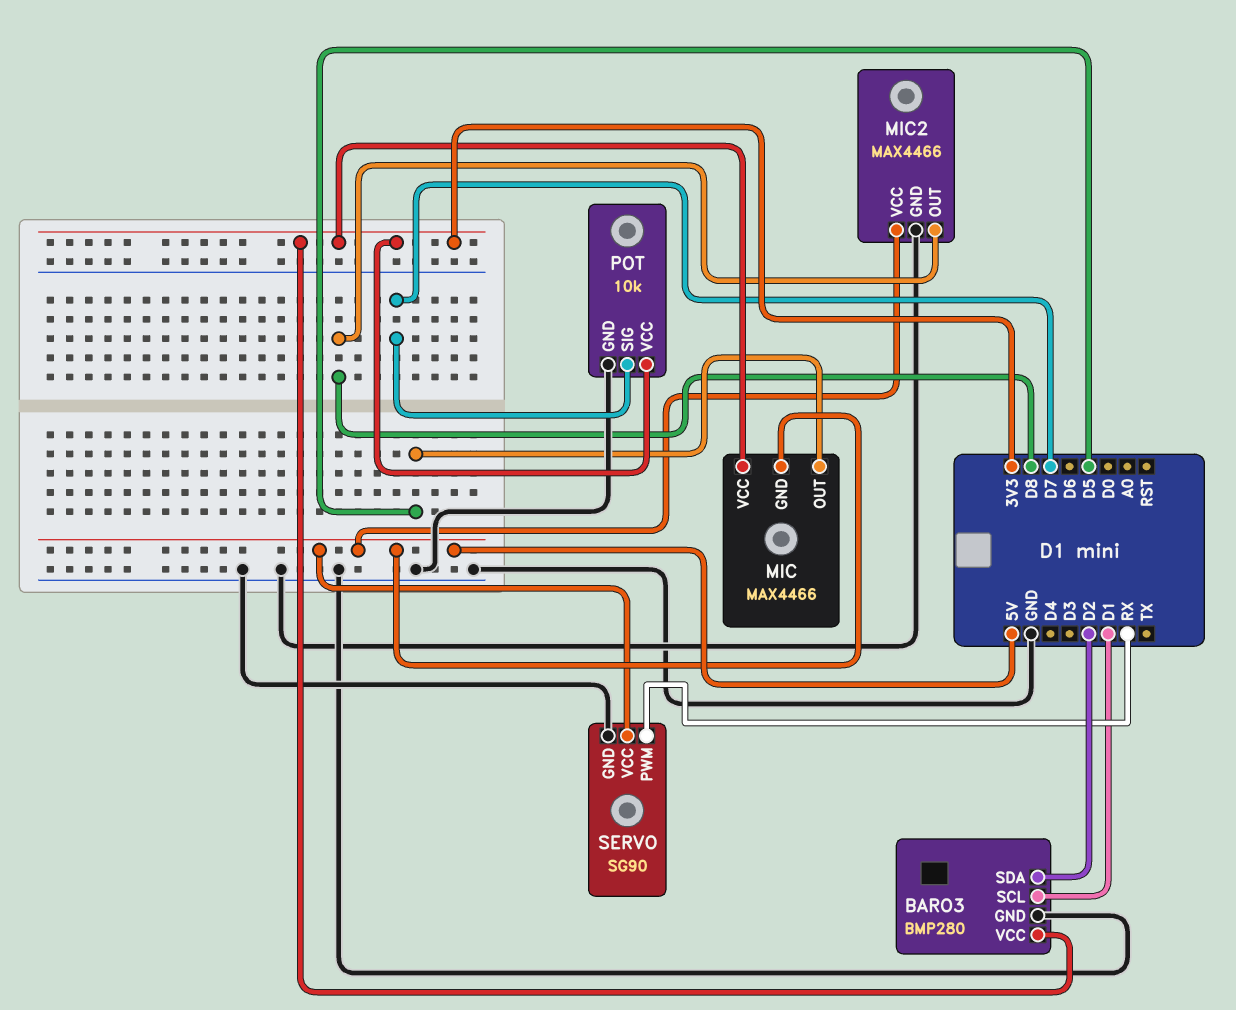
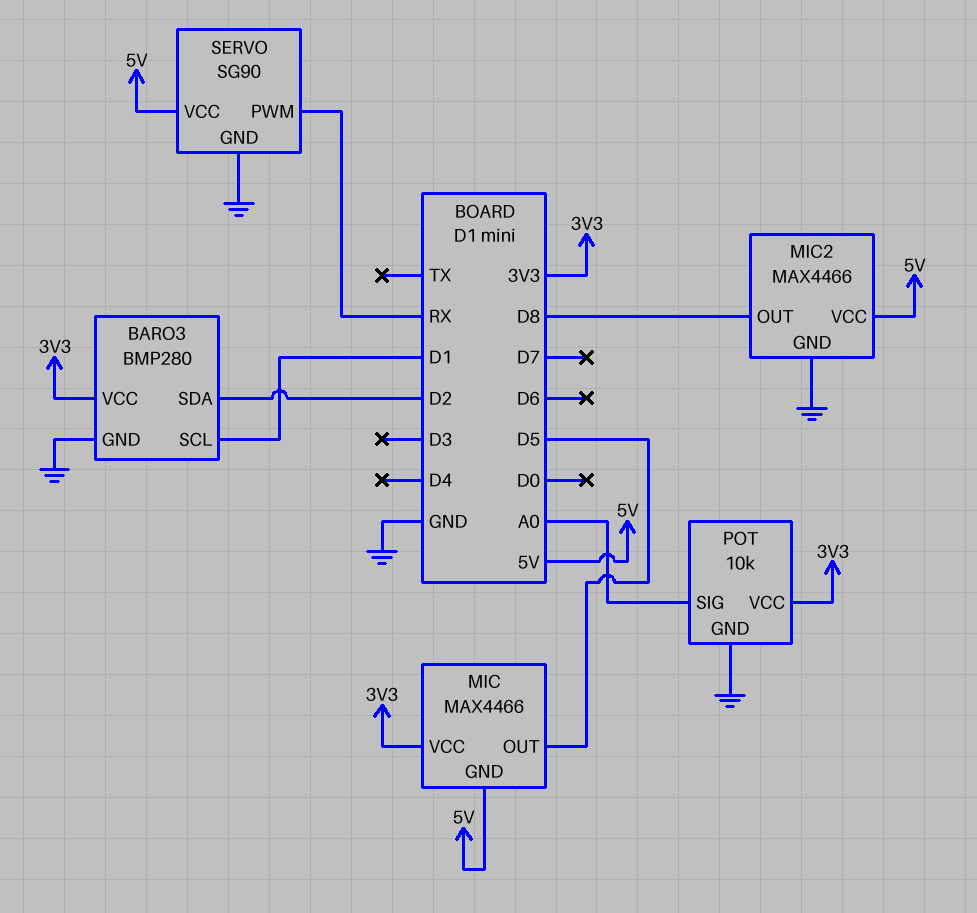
POT pin SIG: D7 -> A0

